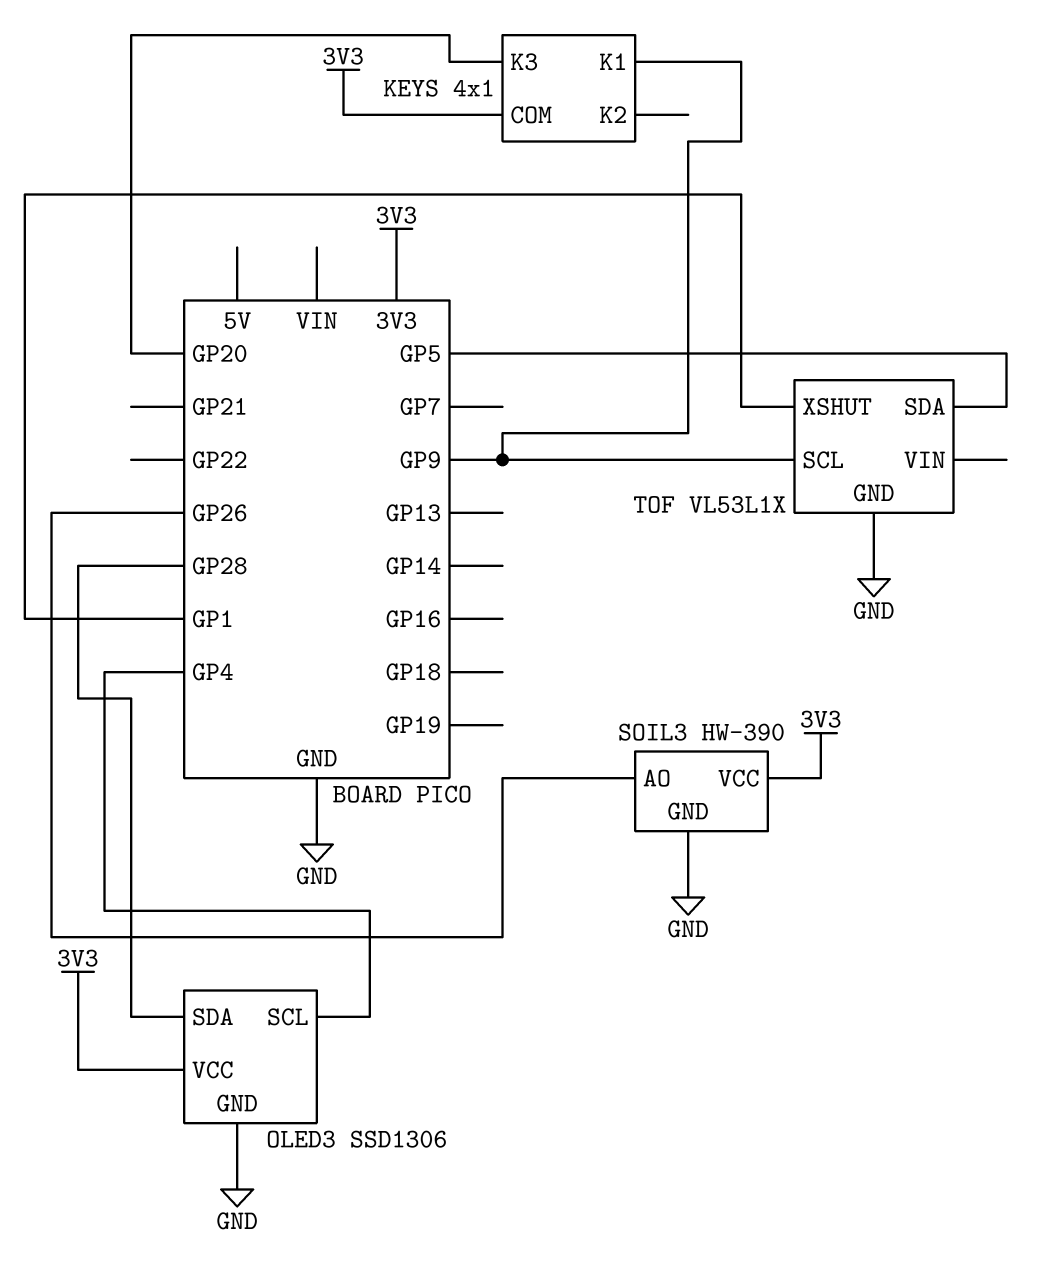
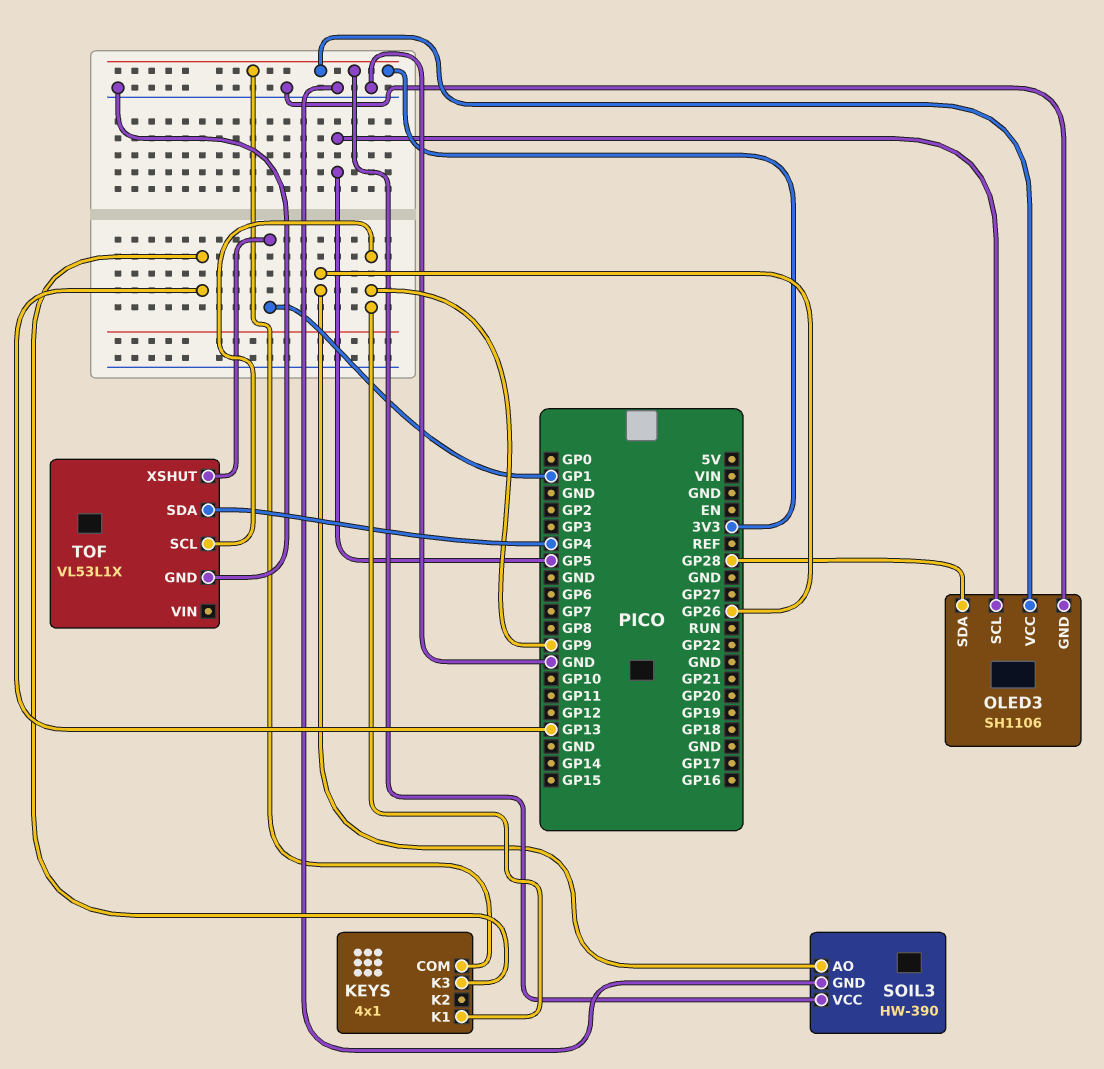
KEYS pin K3: GP20 -> GP13
OLED3: SSD1306 -> SH1106
OLED3 pin SCL: GP4 -> GP5
TOF pin SDA: GP5 -> GP4

